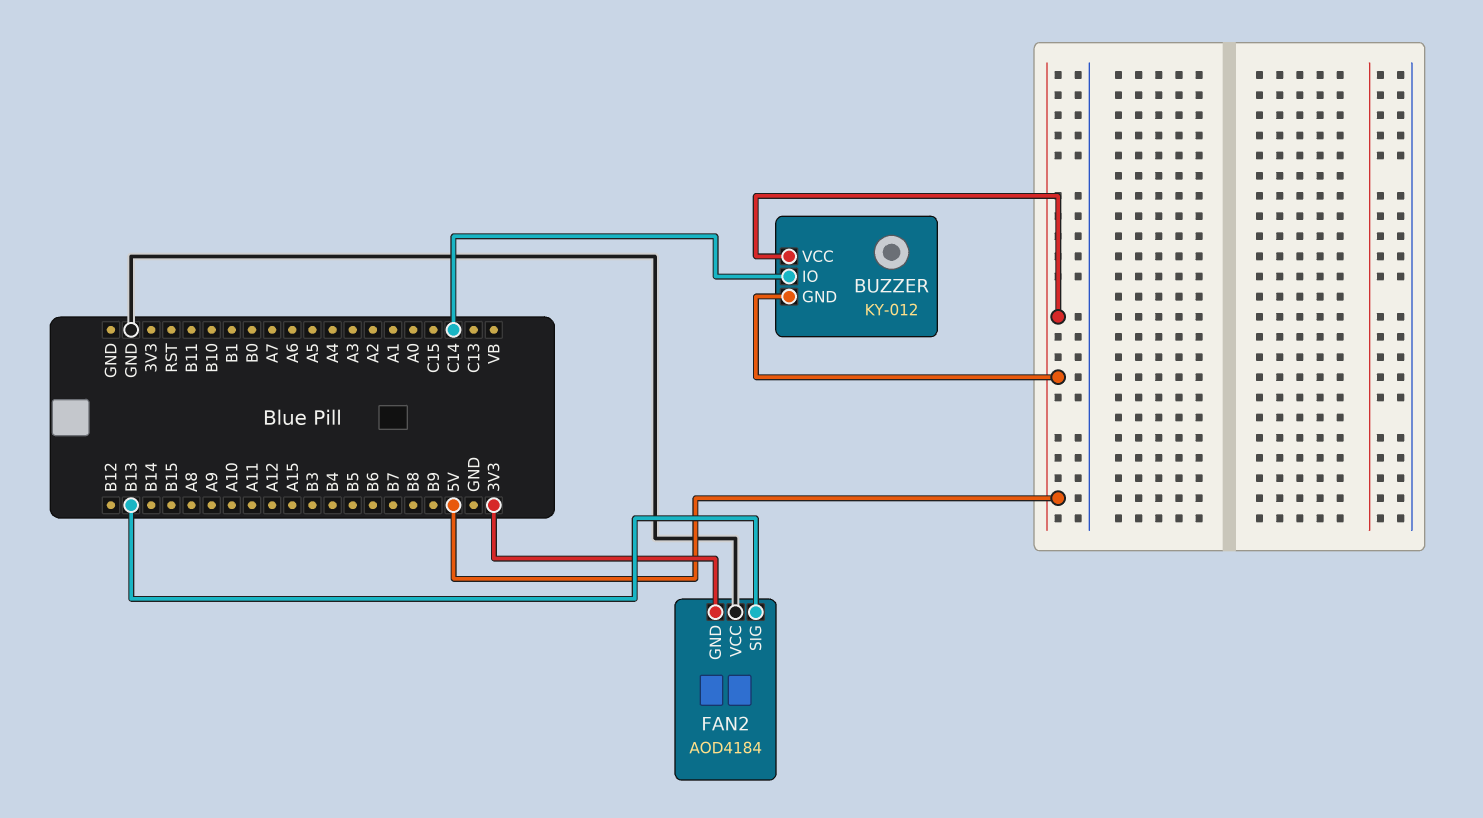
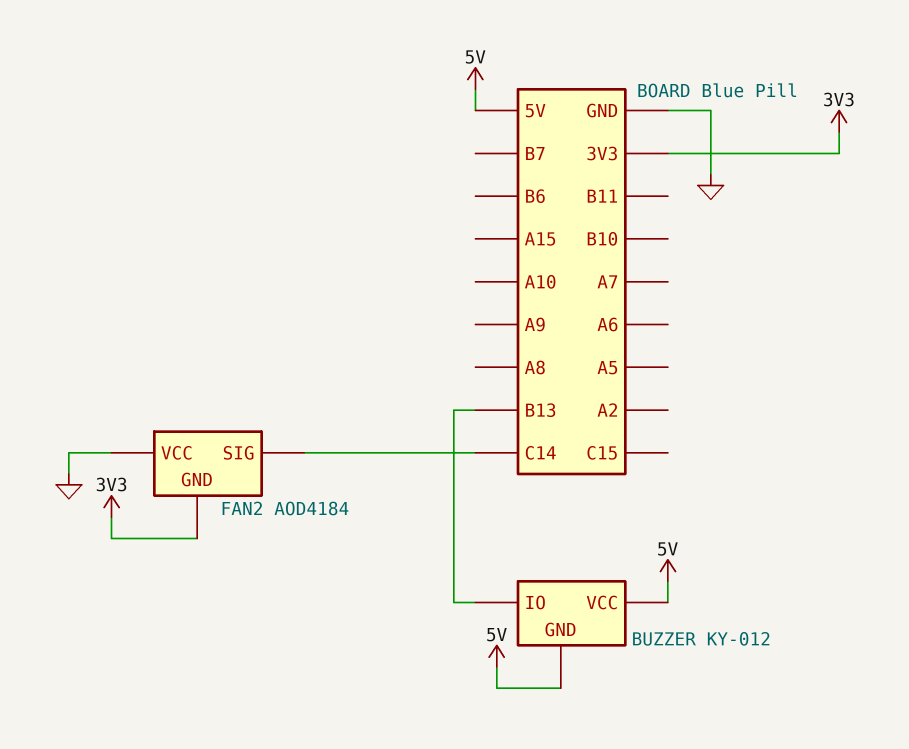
BUZZER pin IO: C14 -> B13
FAN2 pin SIG: B13 -> C14

